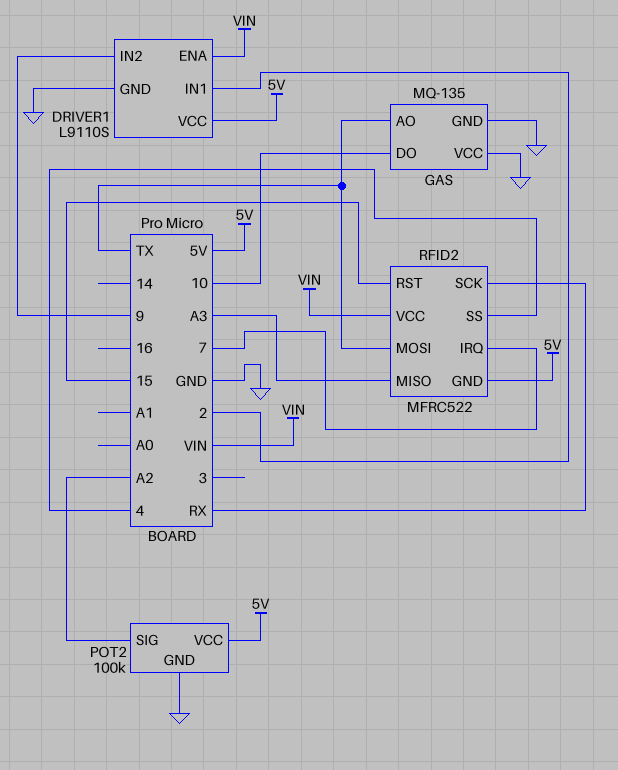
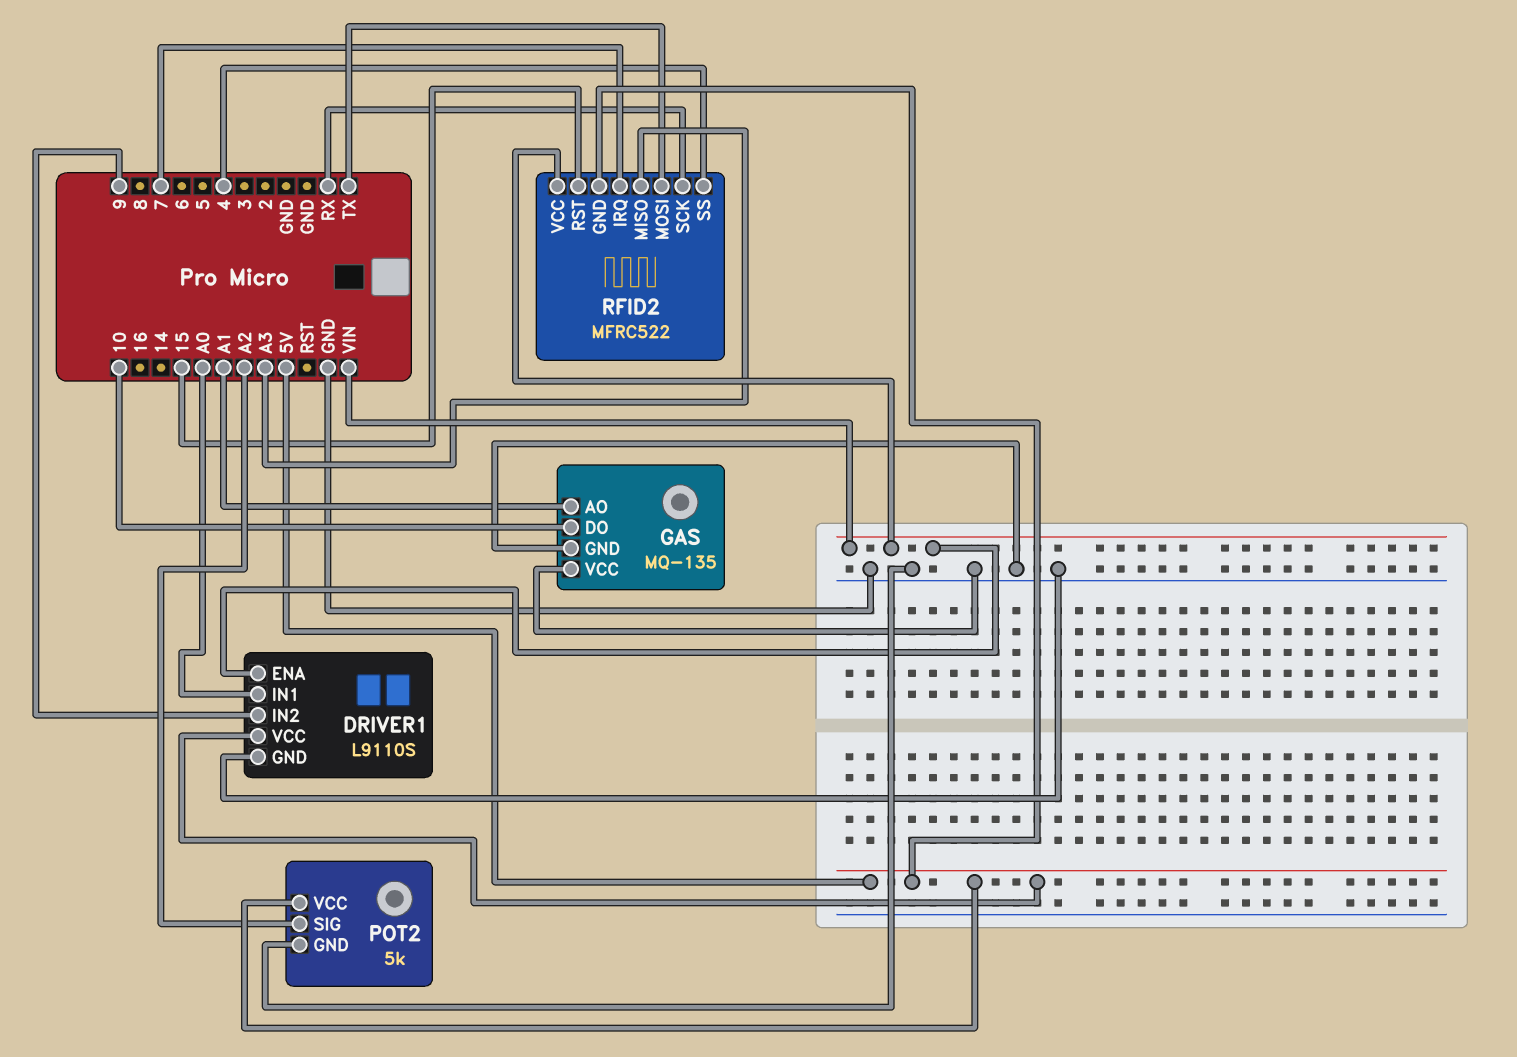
DRIVER1 pin IN1: 2 -> A0
GAS pin AO: TX -> A1
POT2: 100k -> 5k

